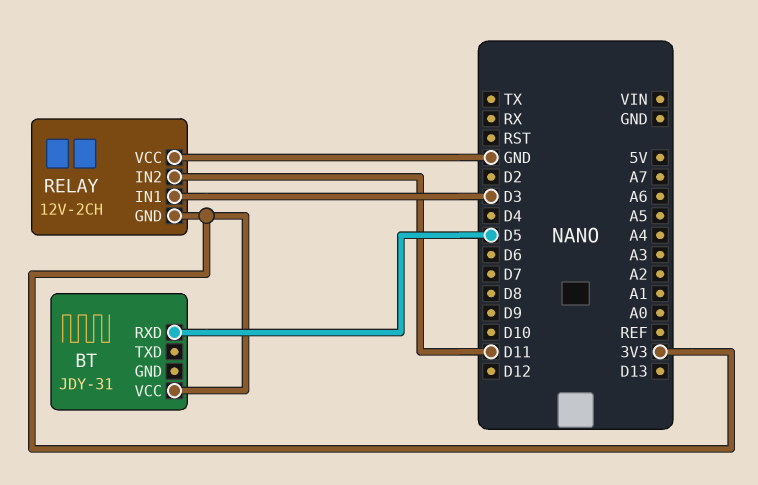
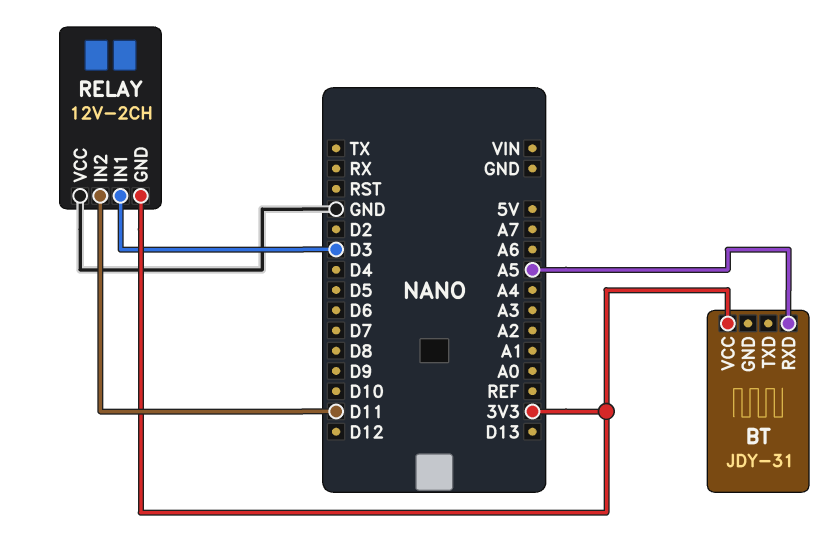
BT pin RXD: D5 -> A5

